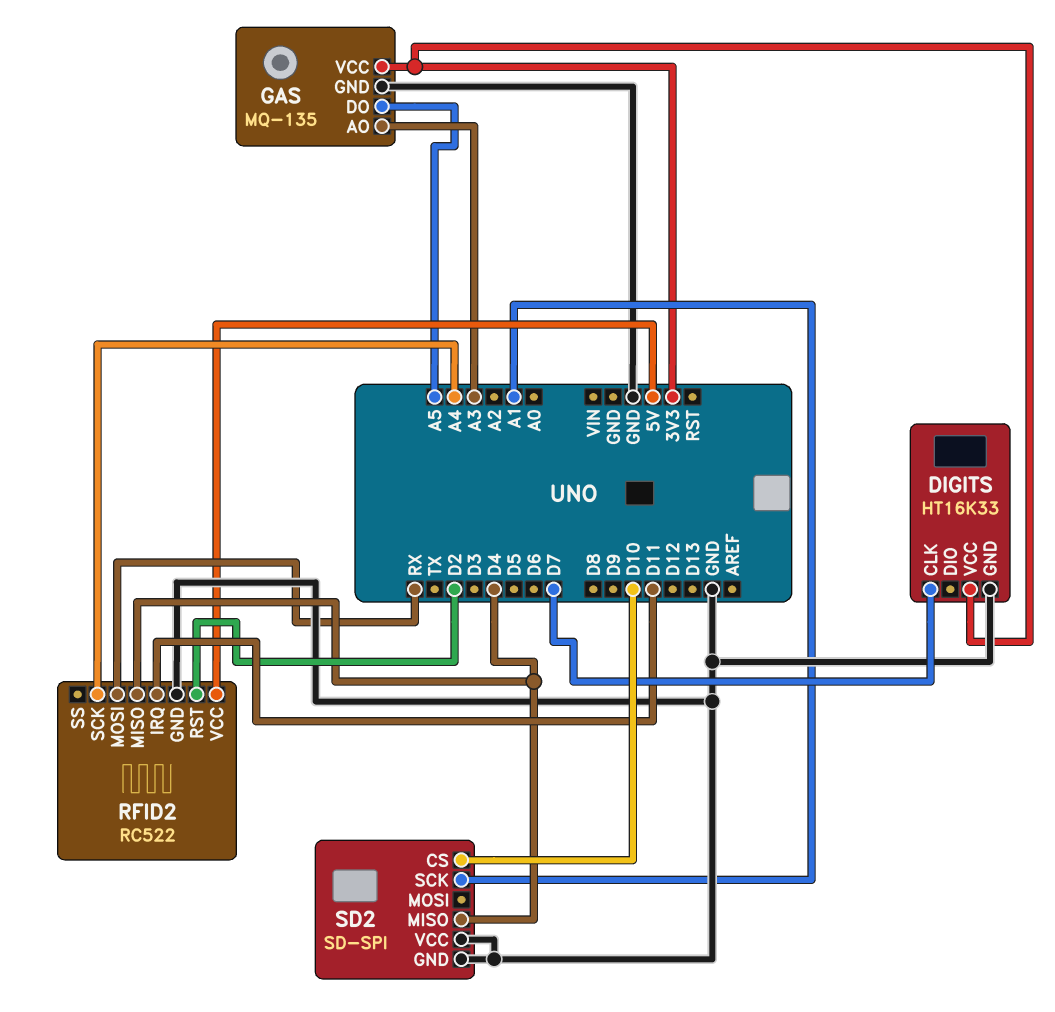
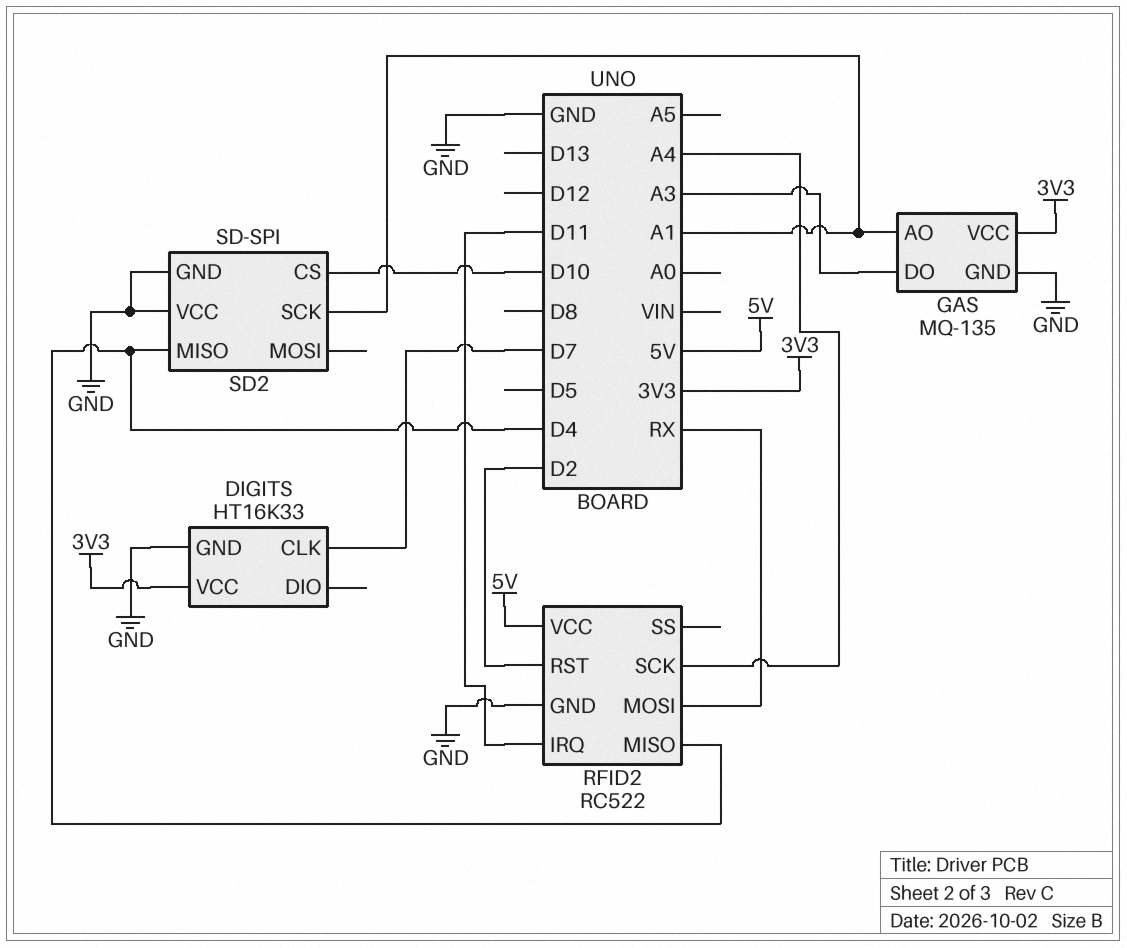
GAS pin AO: A3 -> A1
GAS pin DO: A5 -> A3

